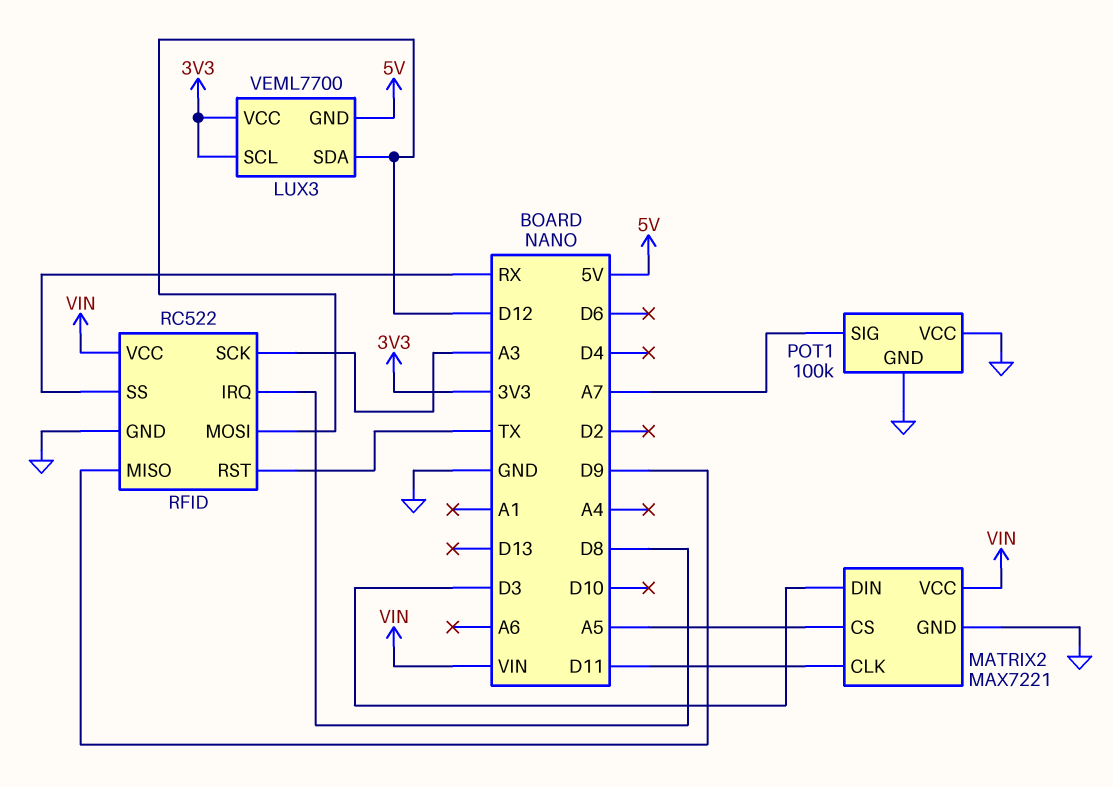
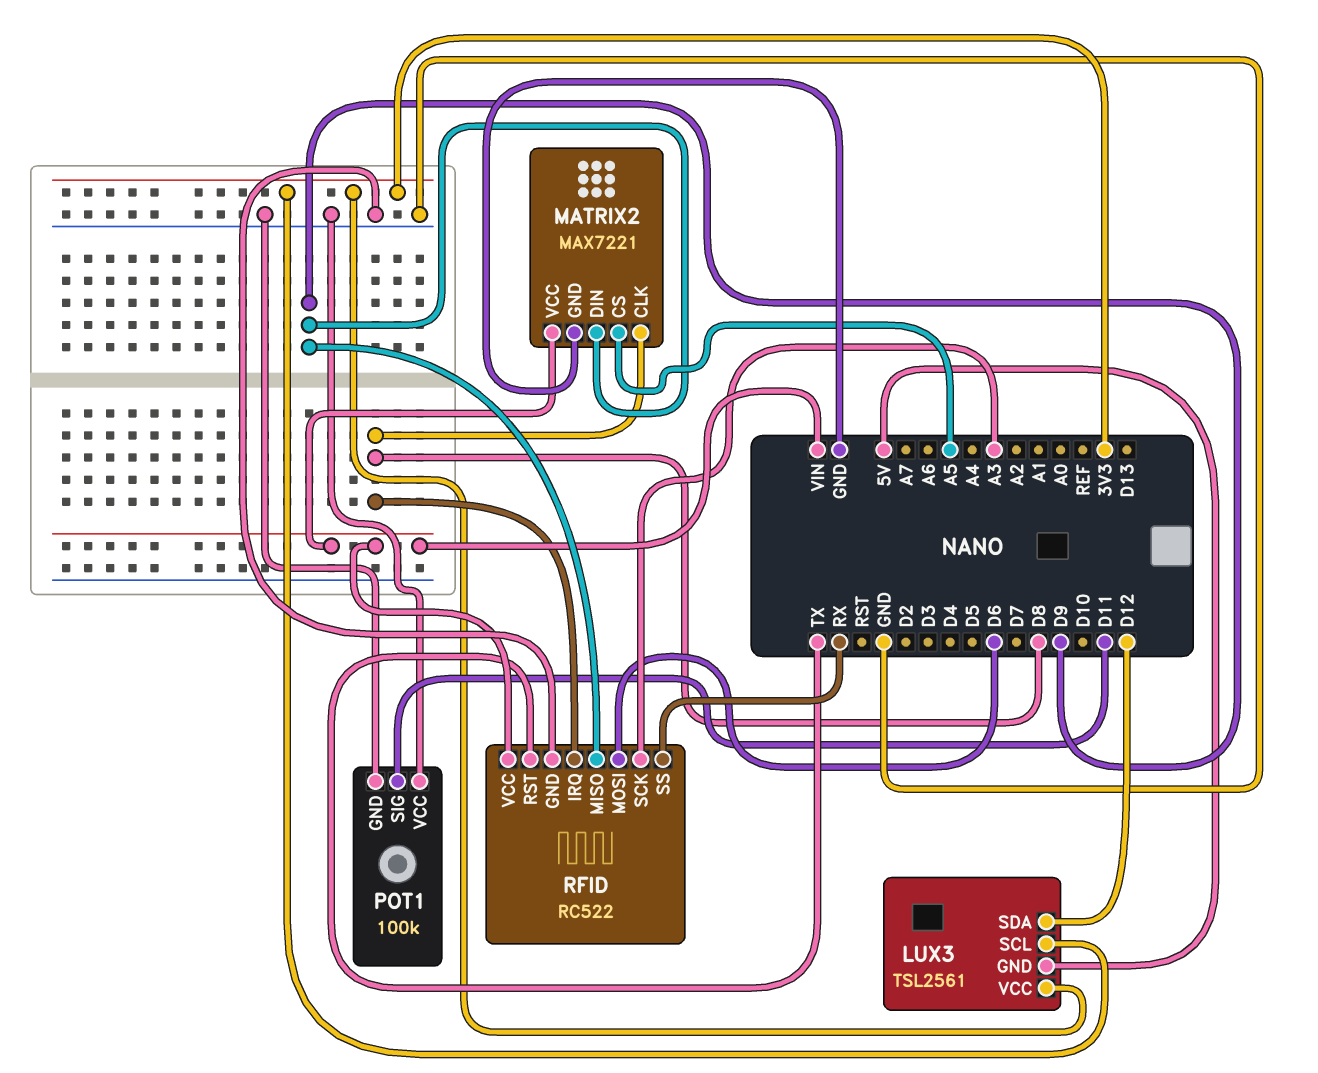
LUX3: VEML7700 -> TSL2561
MATRIX2 pin CLK: D11 -> D8
MATRIX2 pin DIN: D3 -> D9
POT1 pin SIG: A7 -> D11
RFID pin MOSI: D12 -> D6

